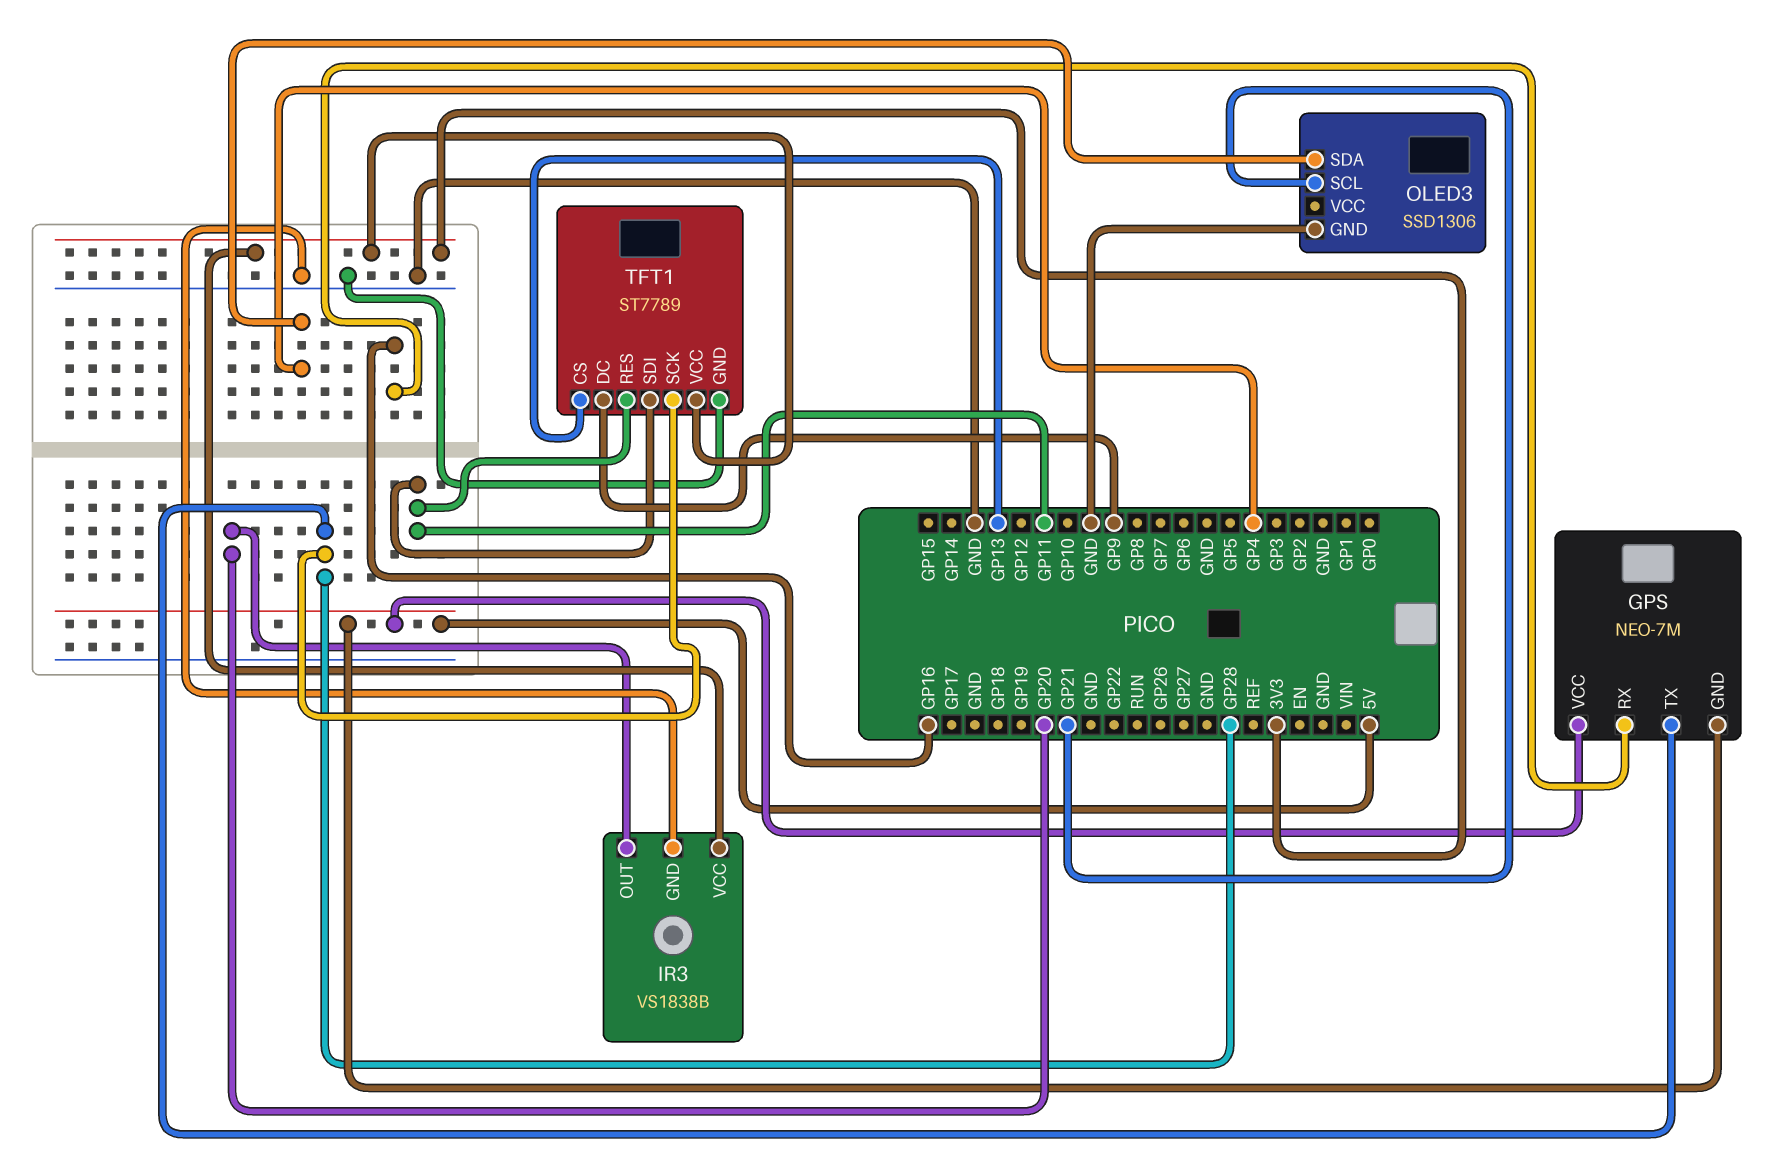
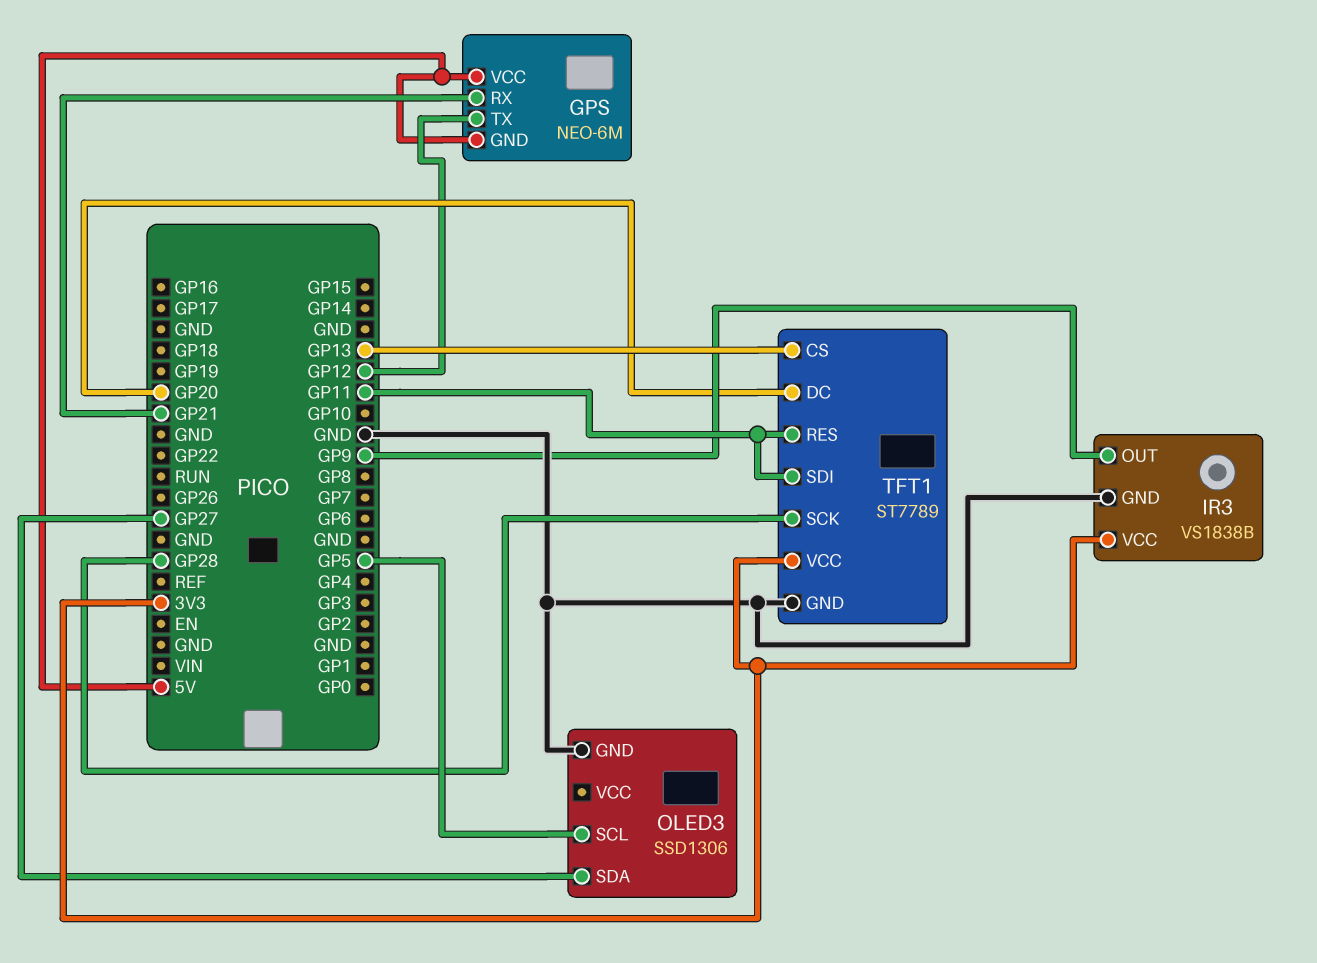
GPS: NEO-7M -> NEO-6M
GPS pin RX: GP16 -> GP21
GPS pin TX: GP28 -> GP12
IR3 pin OUT: GP20 -> GP9
OLED3 pin SCL: GP21 -> GP5
OLED3 pin SDA: GP4 -> GP27
TFT1 pin DC: GP9 -> GP20

